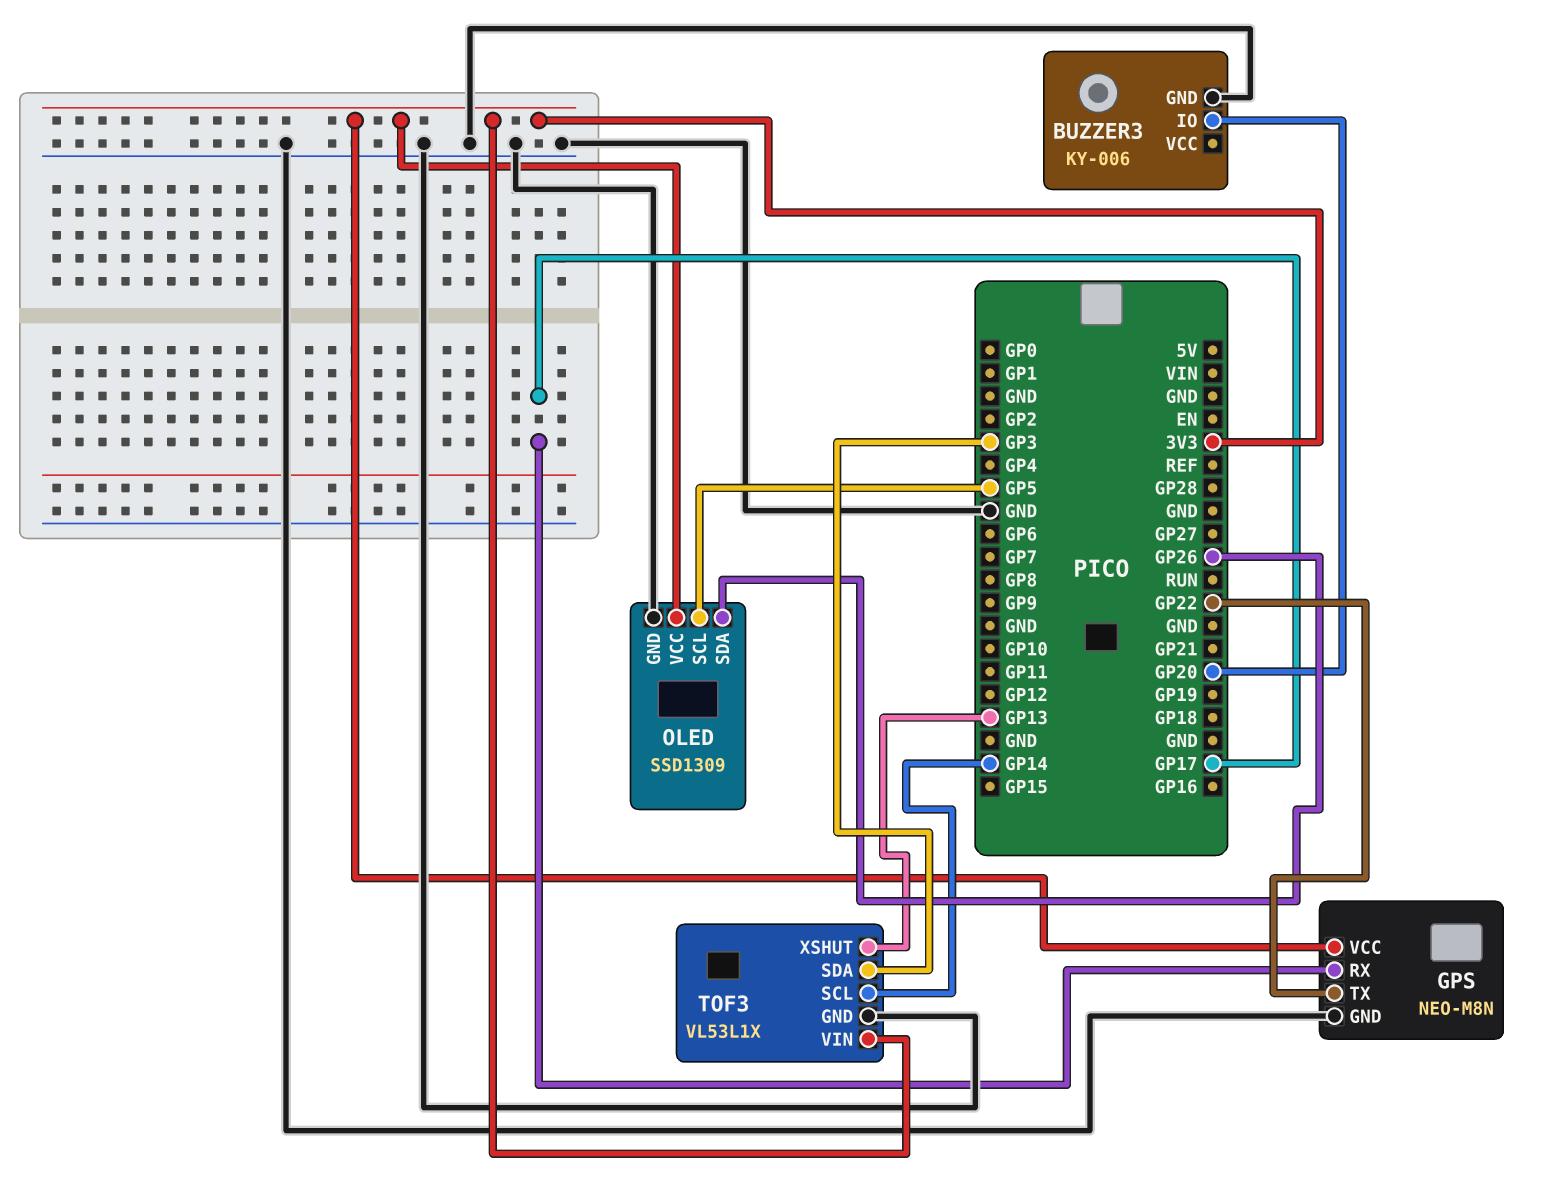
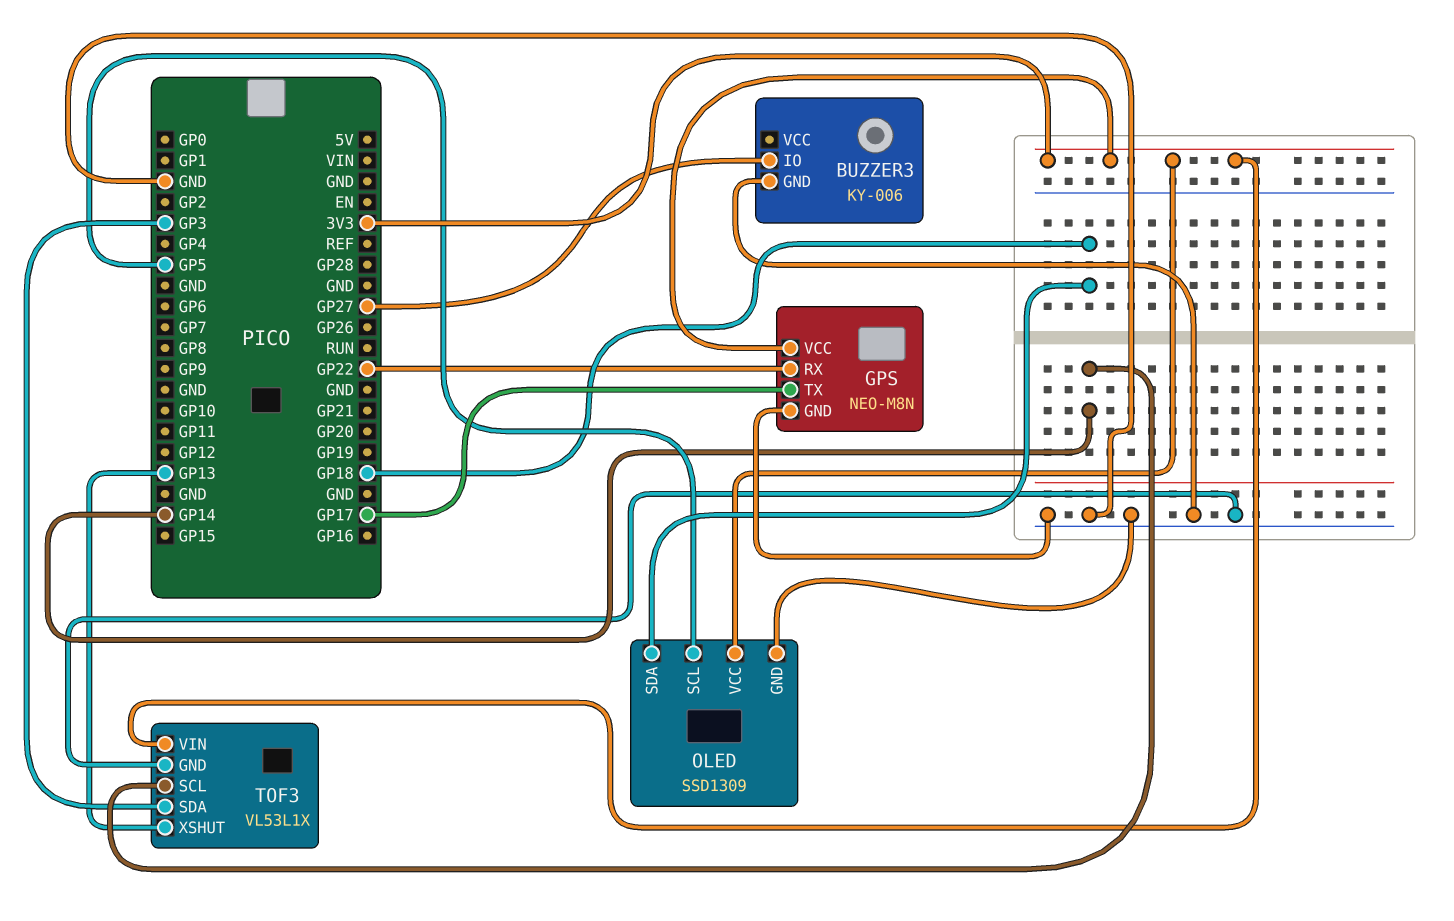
BUZZER3 pin IO: GP20 -> GP27
GPS pin RX: GP17 -> GP22
GPS pin TX: GP22 -> GP17
OLED pin SDA: GP26 -> GP18

